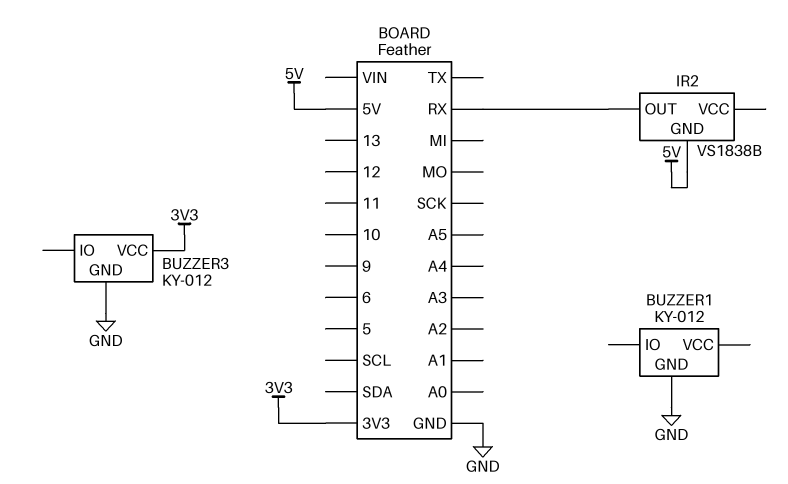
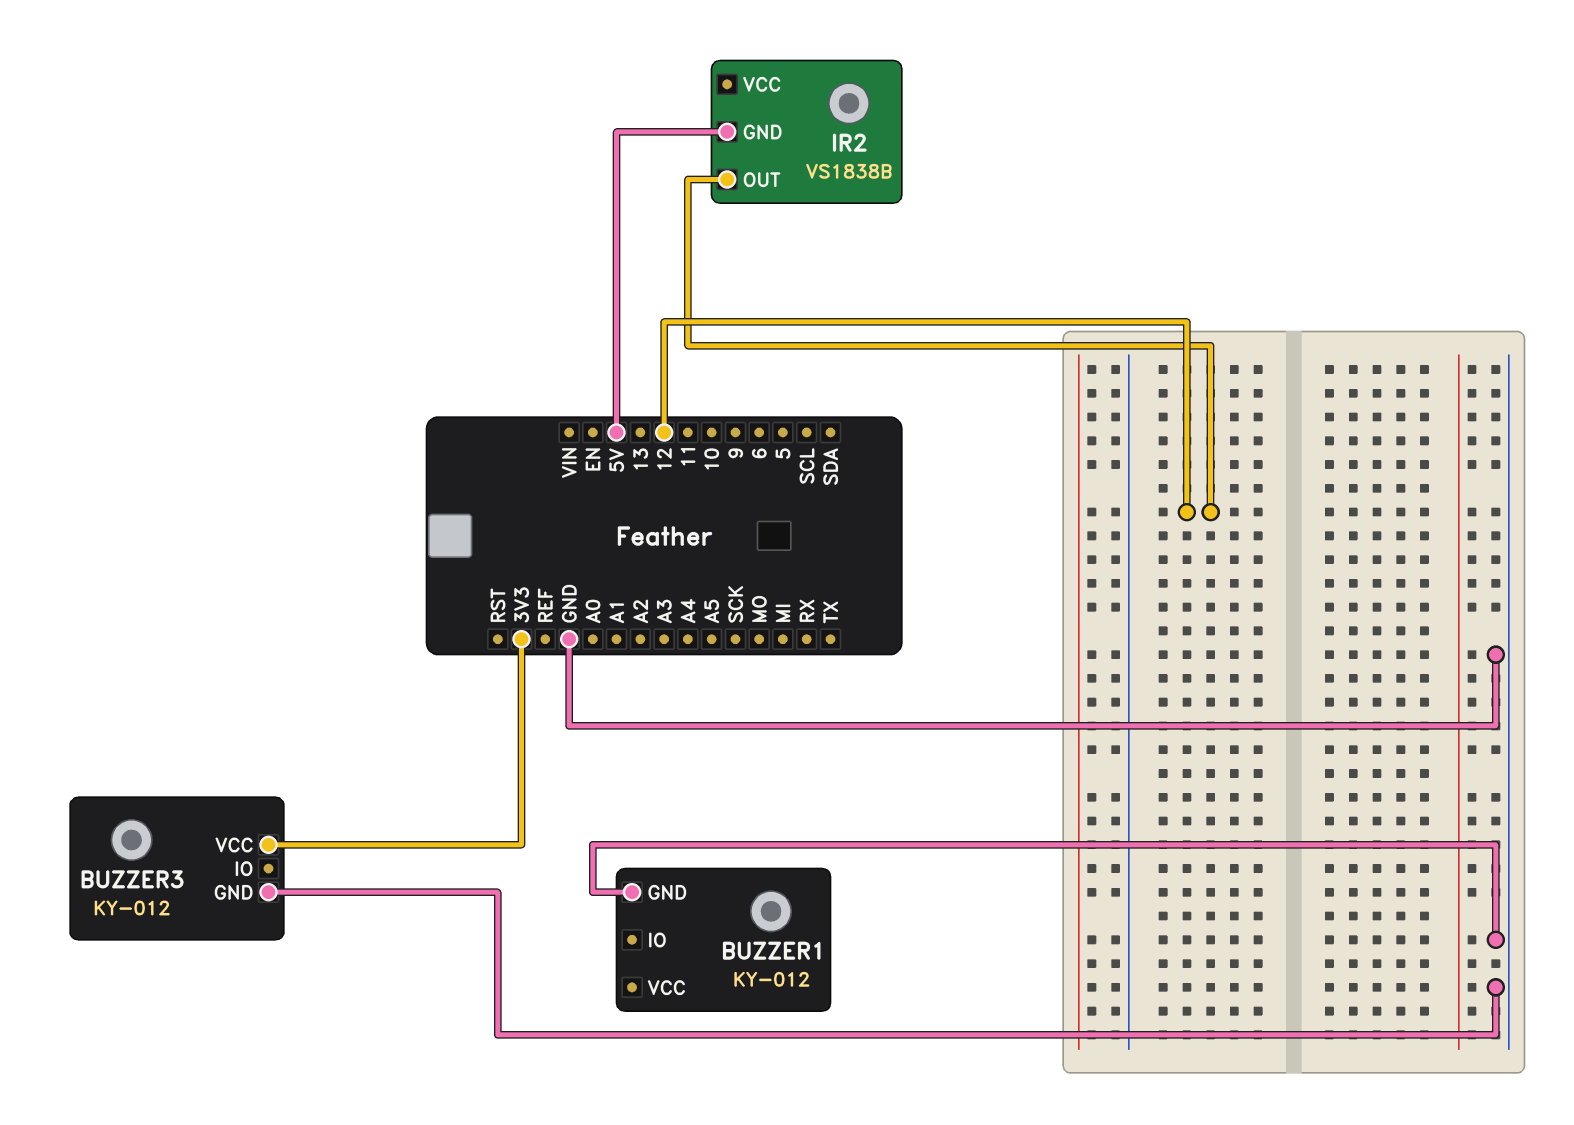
IR2 pin OUT: RX -> 12

